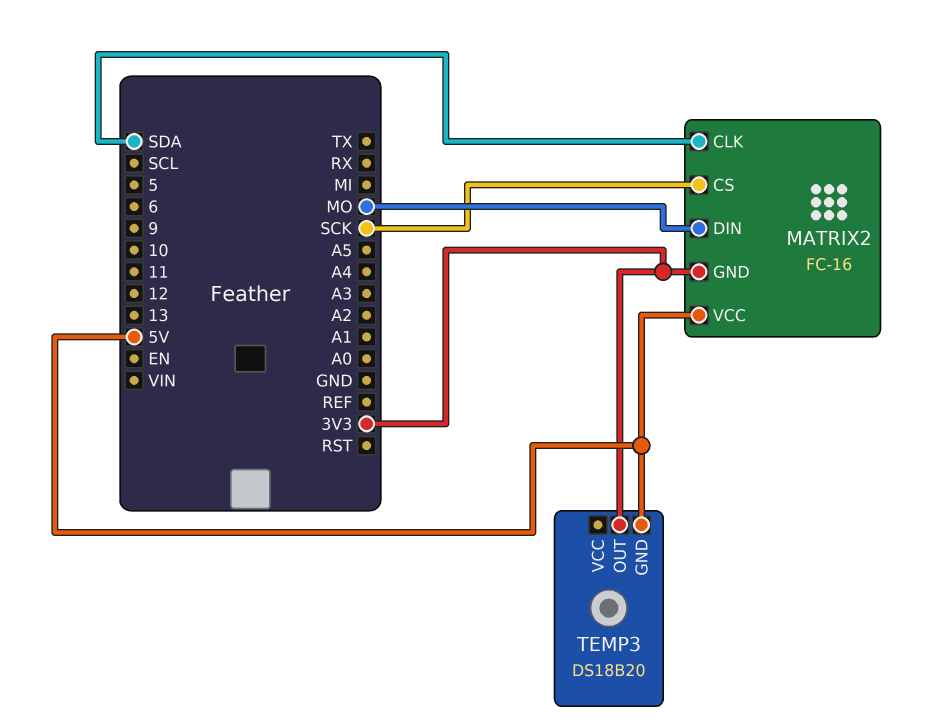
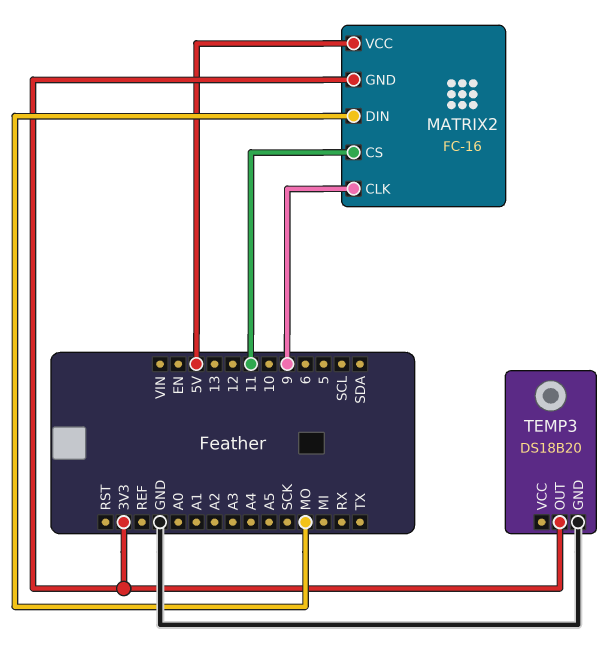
MATRIX2 pin CLK: SDA -> 9
MATRIX2 pin CS: SCK -> 11
TEMP3 pin GND: 5V -> GND

